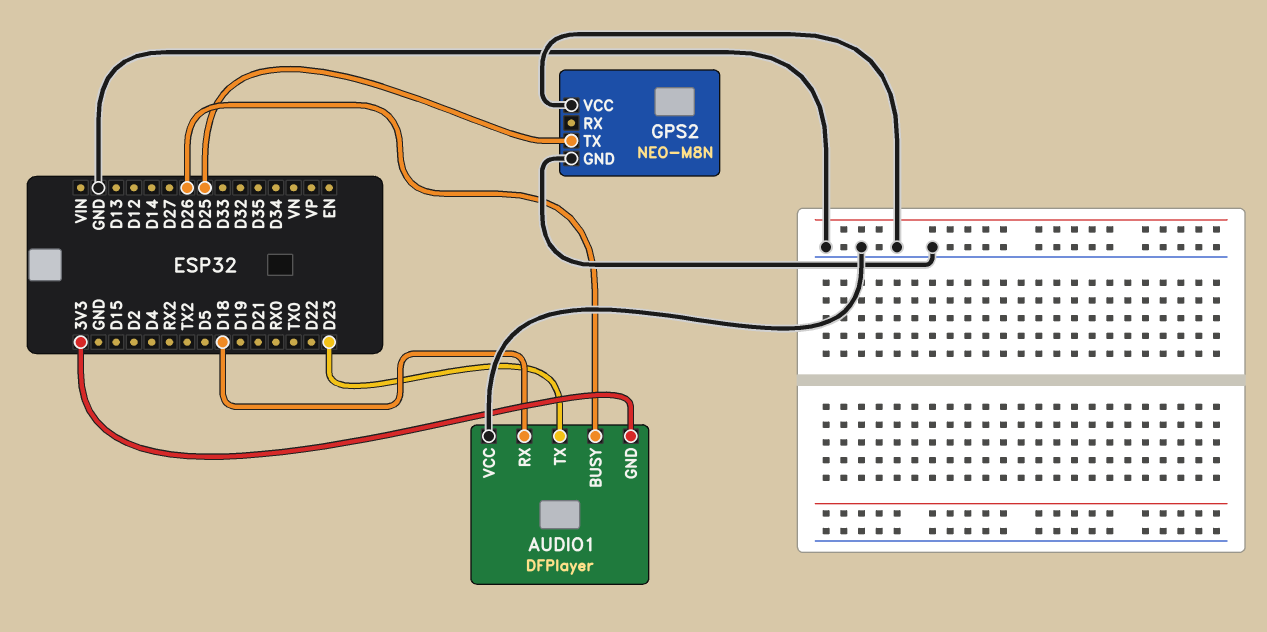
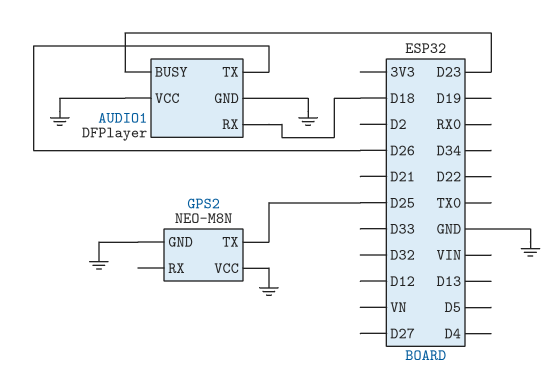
AUDIO1 pin BUSY: D26 -> D23
AUDIO1 pin GND: 3V3 -> GND
AUDIO1 pin TX: D23 -> D26

